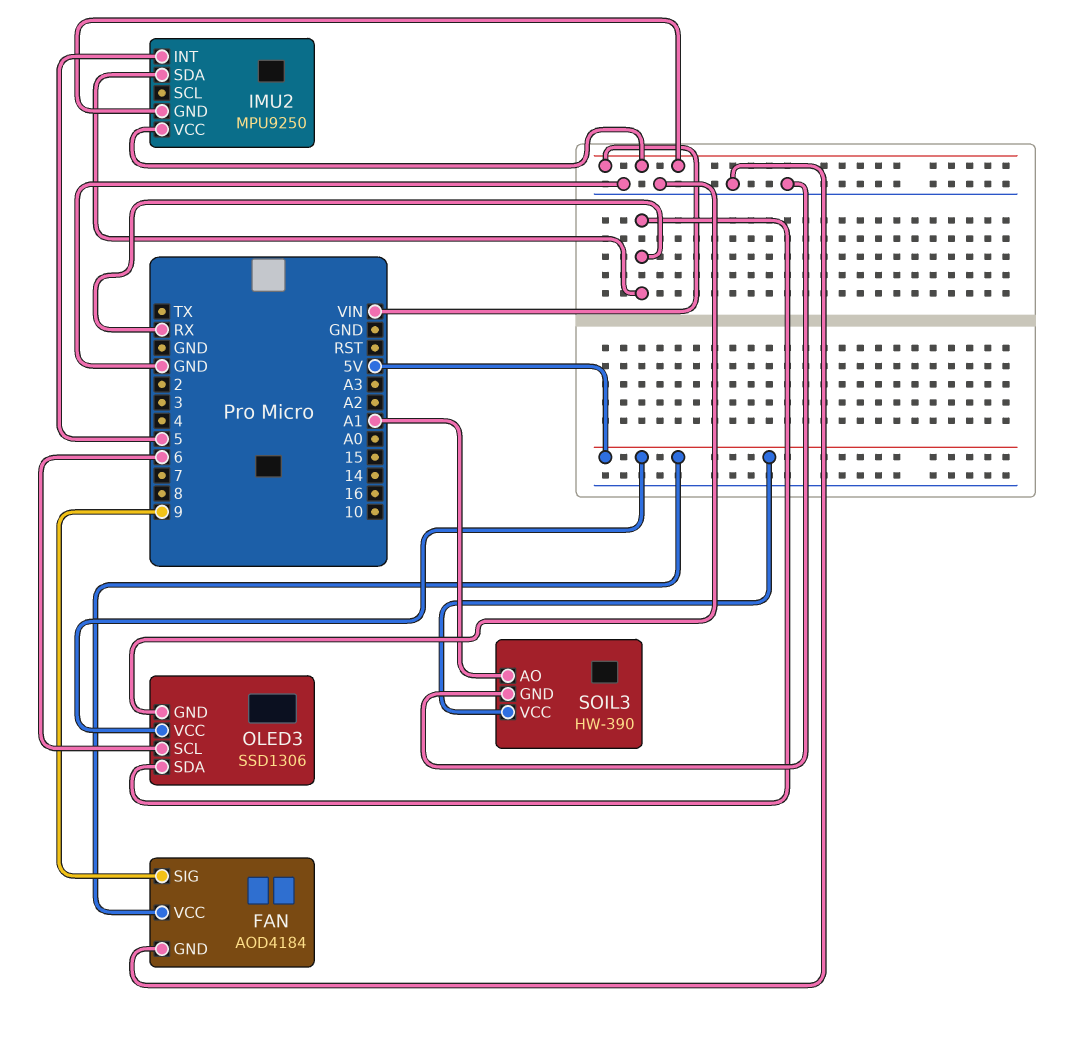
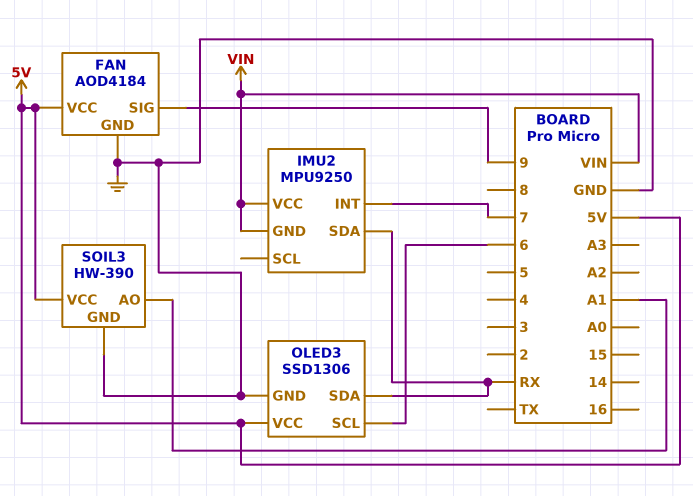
IMU2 pin INT: 5 -> 7

